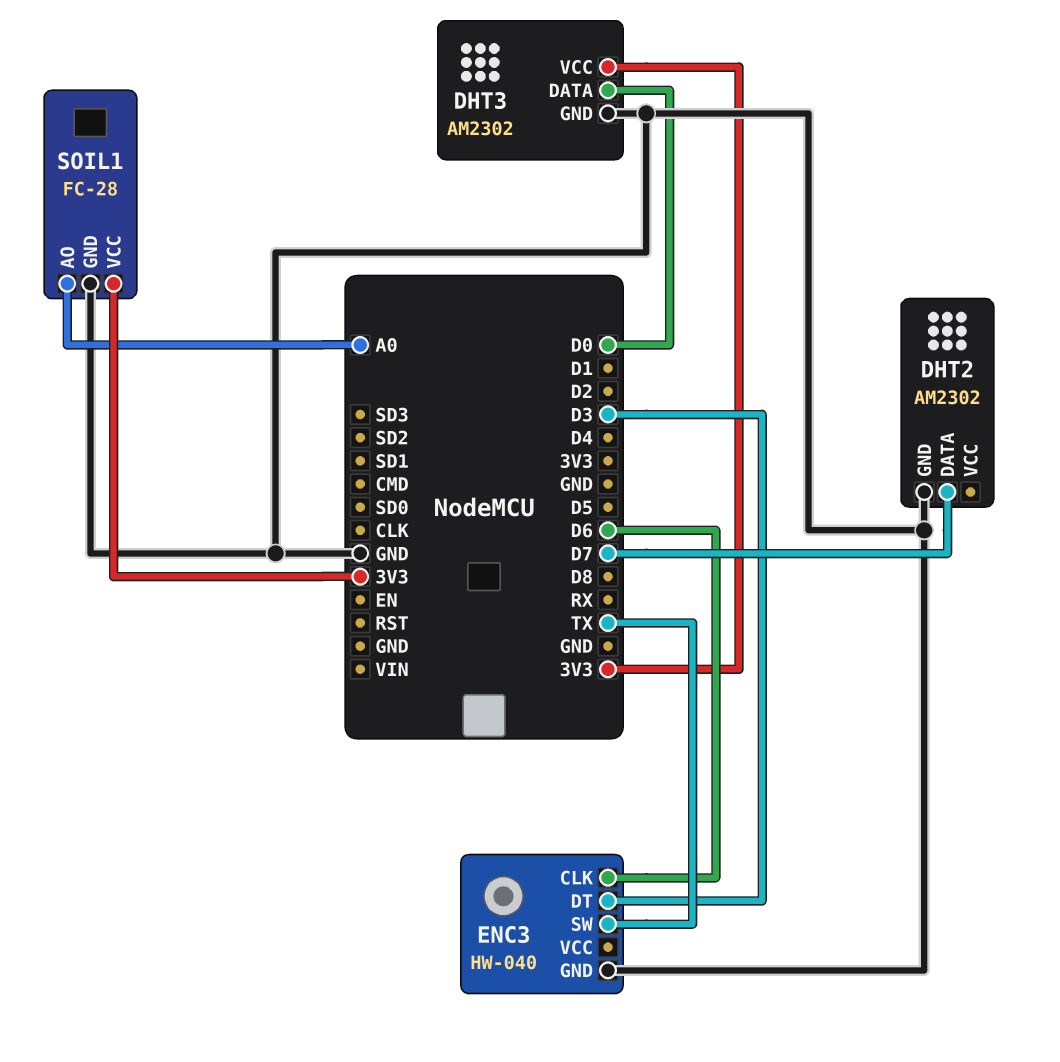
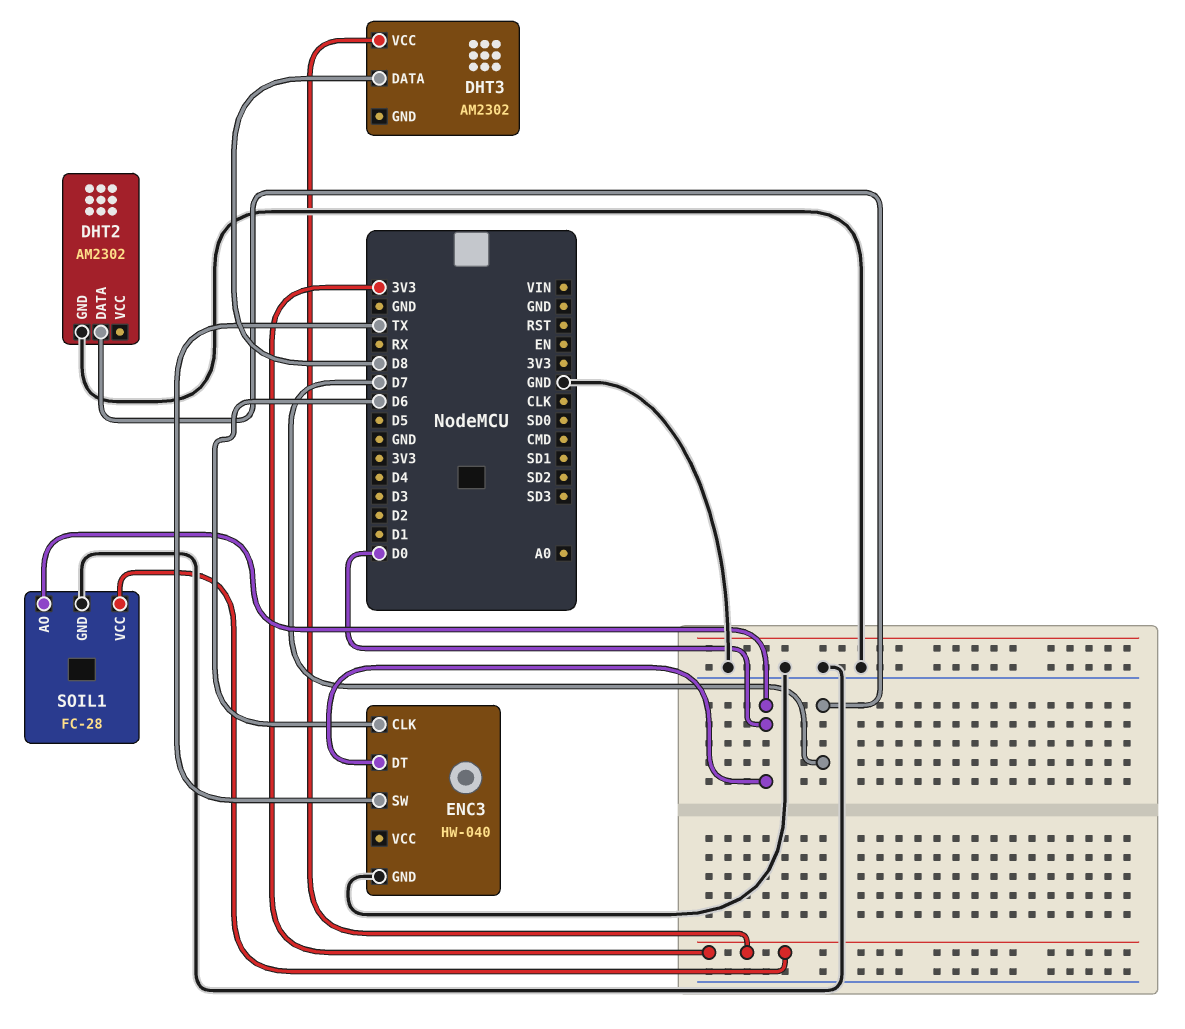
DHT3 pin DATA: D0 -> D8
DHT3 pin GND: GND -> none
ENC3 pin DT: D3 -> D0
SOIL1 pin AO: A0 -> D0

